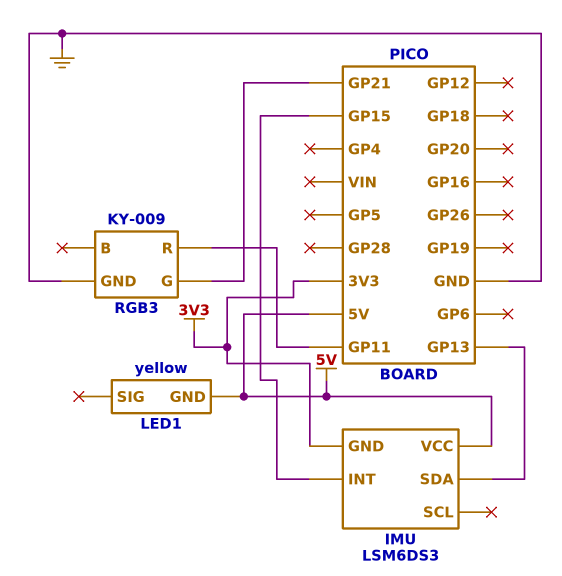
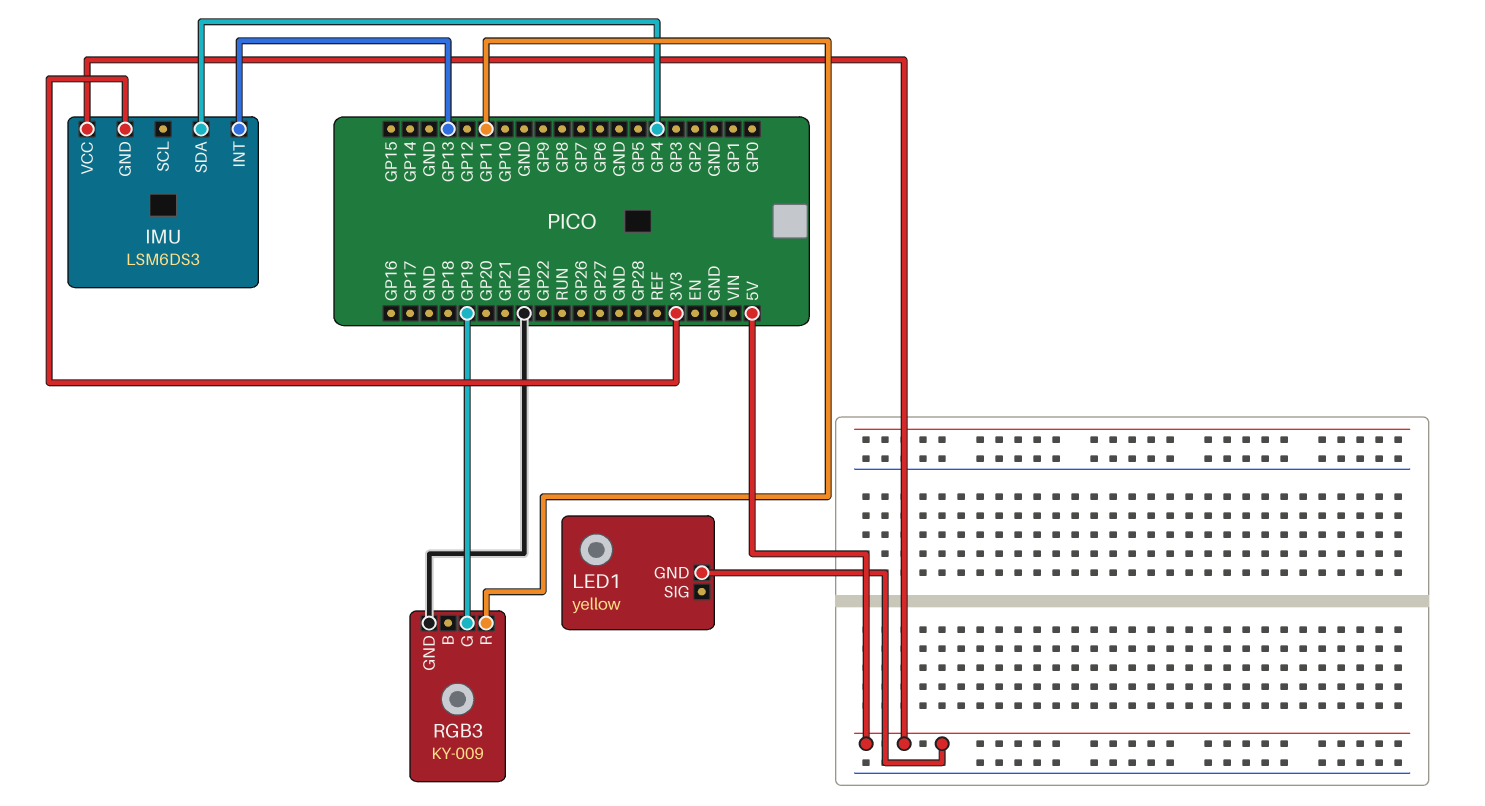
IMU pin INT: GP15 -> GP13
IMU pin SDA: GP13 -> GP4
RGB3 pin G: GP21 -> GP19

